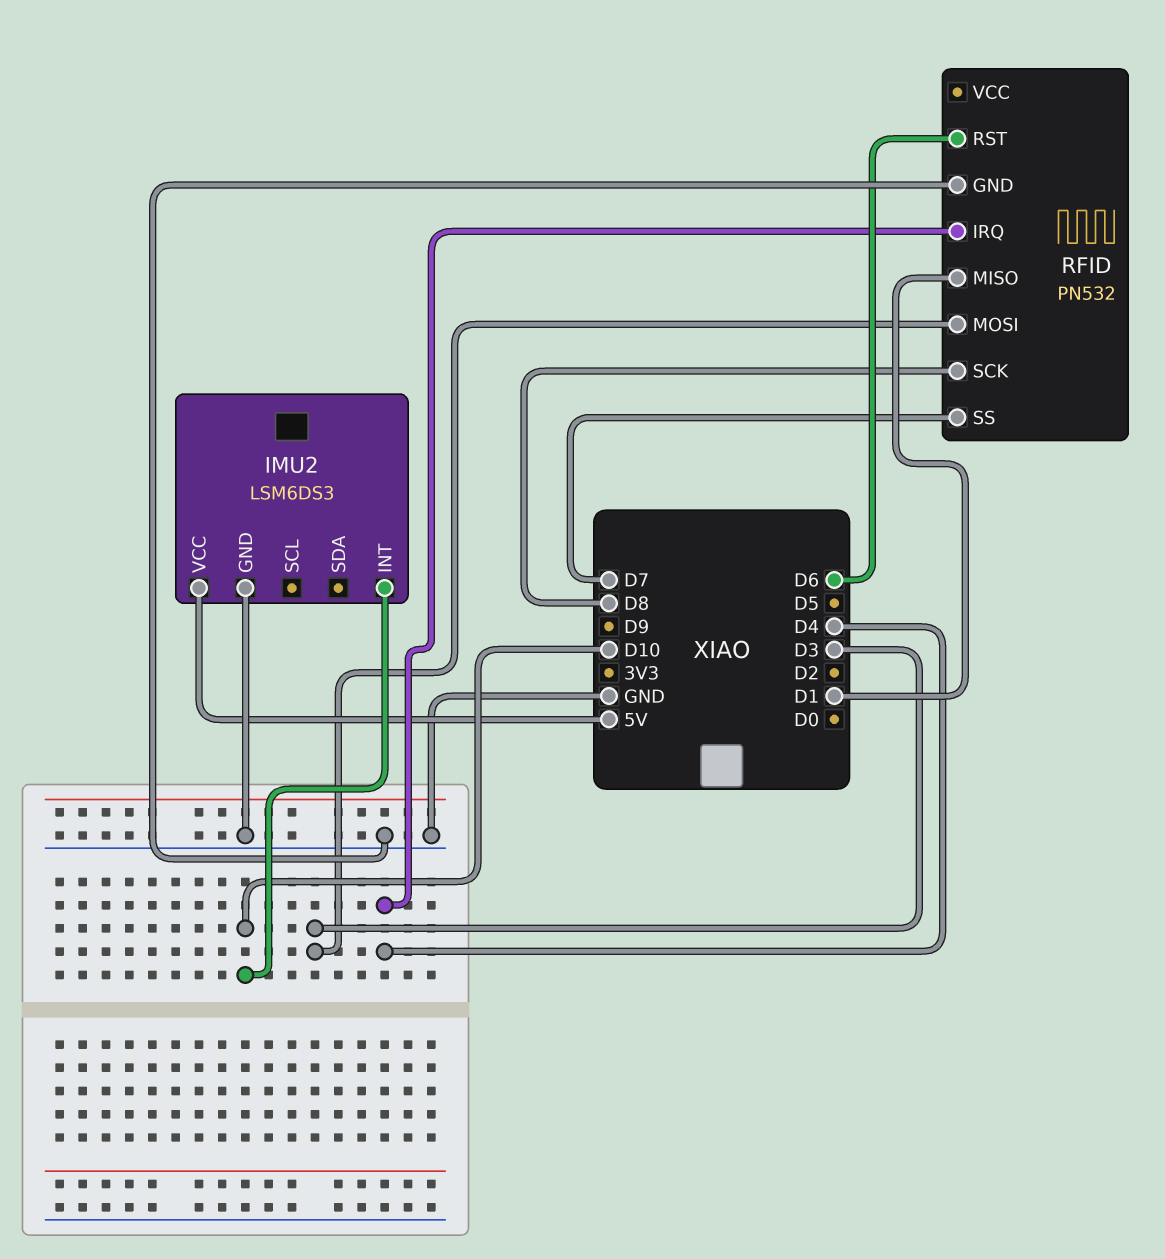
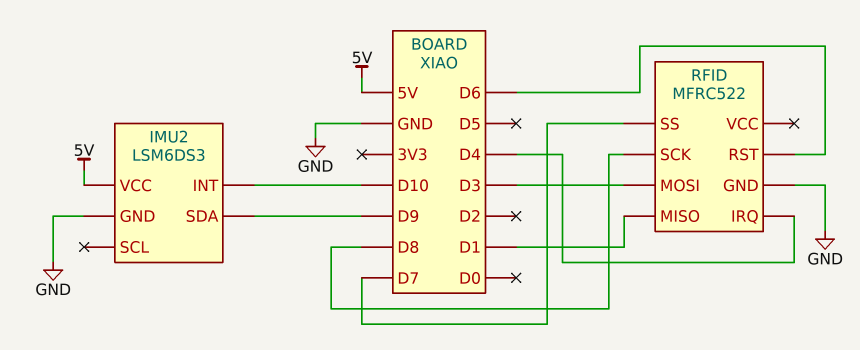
IMU2 pin SDA: none -> D9
RFID: PN532 -> MFRC522

